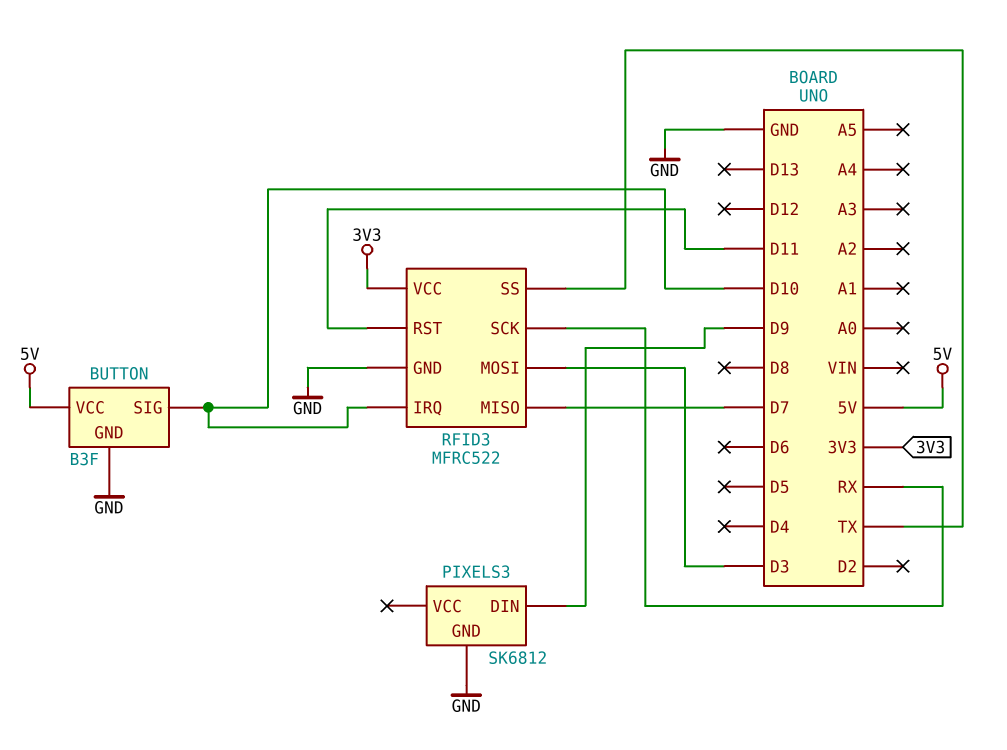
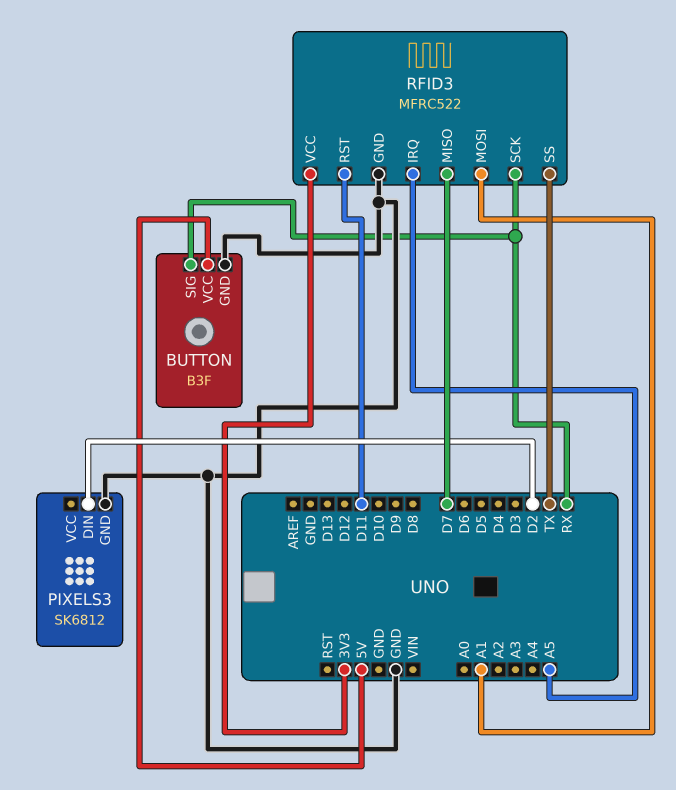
BUTTON pin SIG: D10 -> RX
PIXELS3 pin DIN: D9 -> D2
RFID3 pin IRQ: D10 -> A5
RFID3 pin MOSI: D3 -> A1

